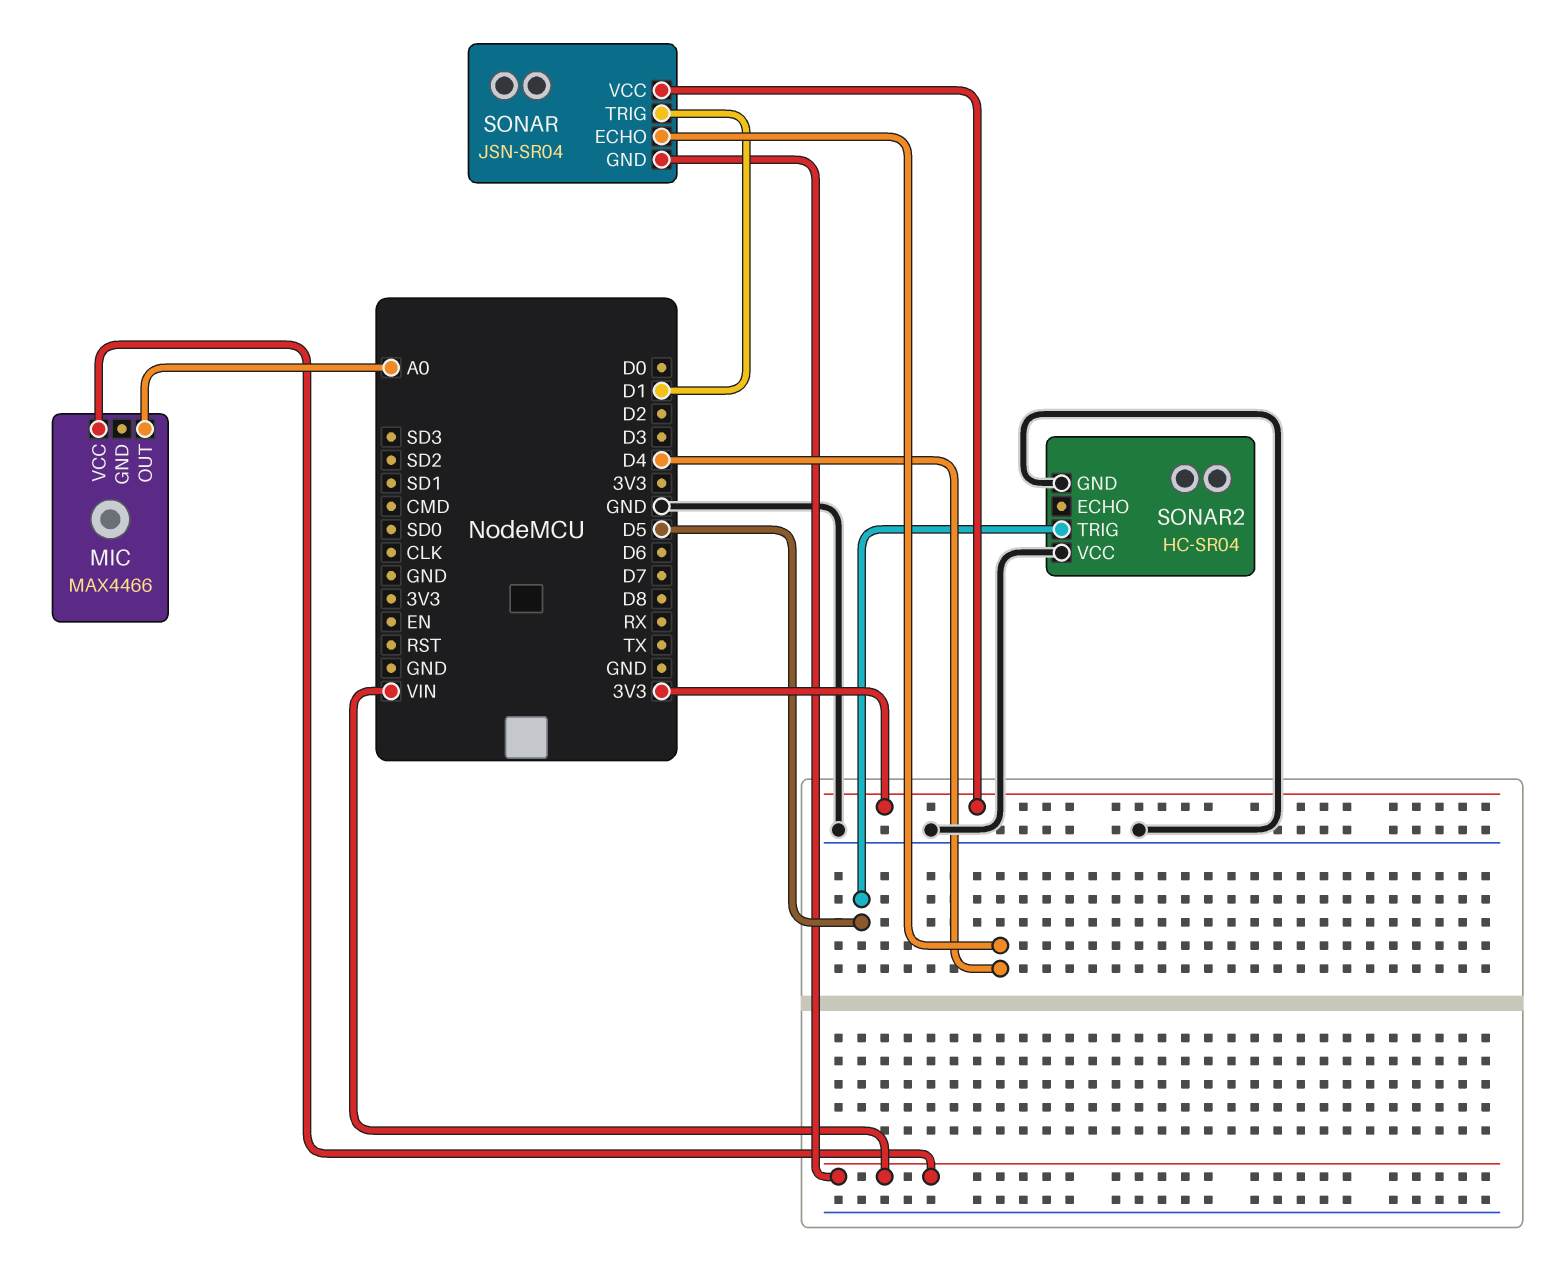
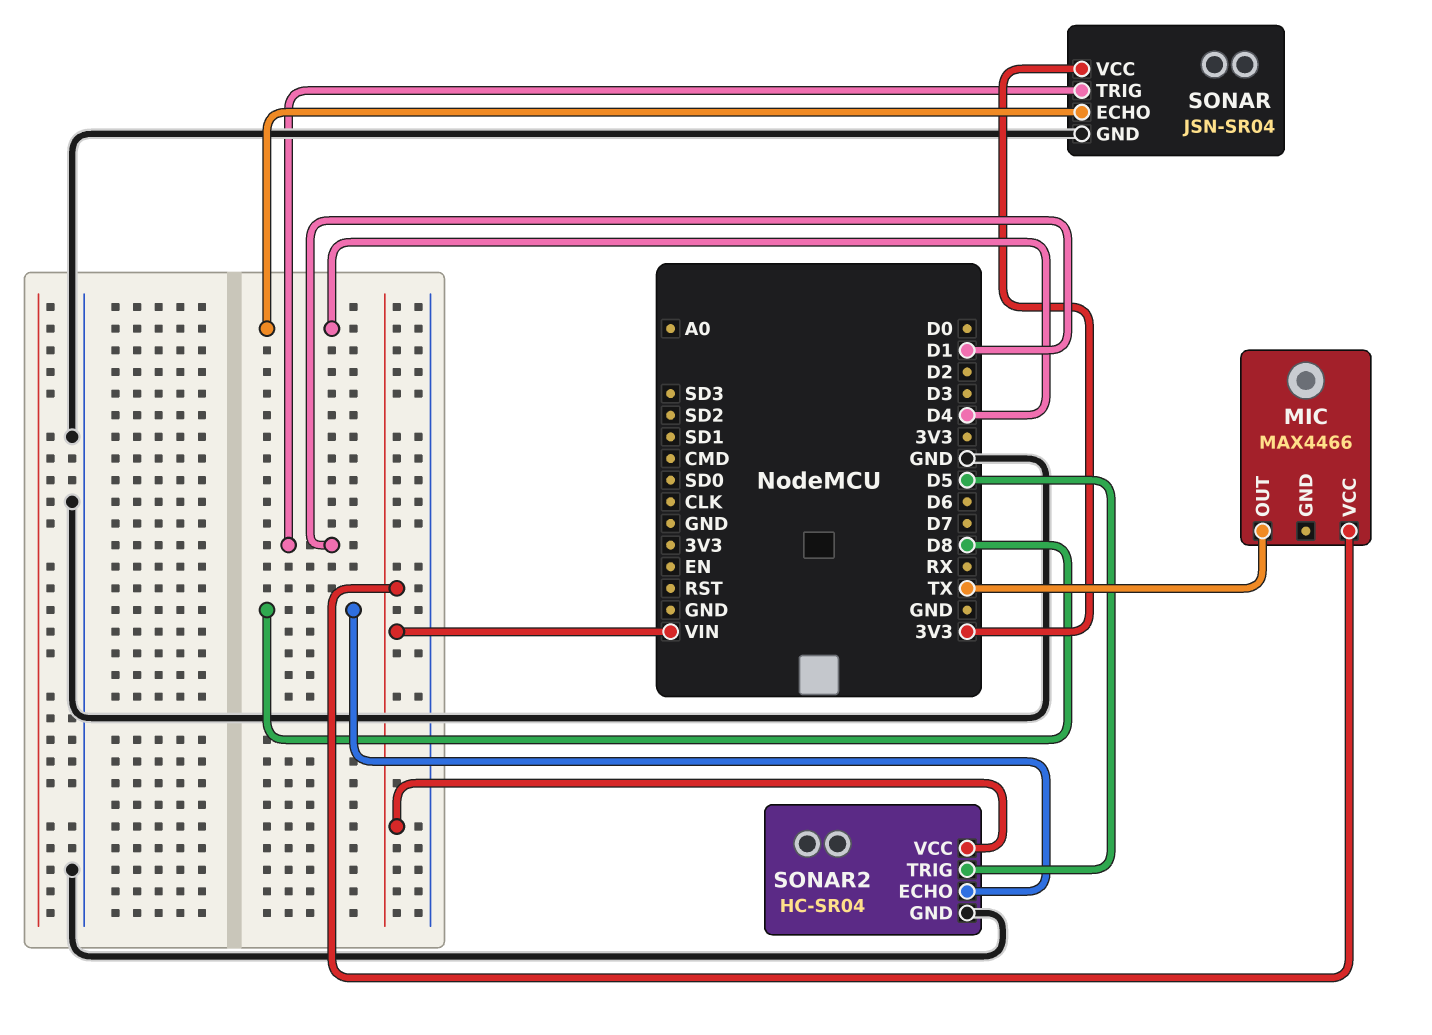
MIC pin OUT: A0 -> TX
SONAR pin GND: VIN -> GND
SONAR2 pin ECHO: none -> D8
SONAR2 pin VCC: GND -> VIN

